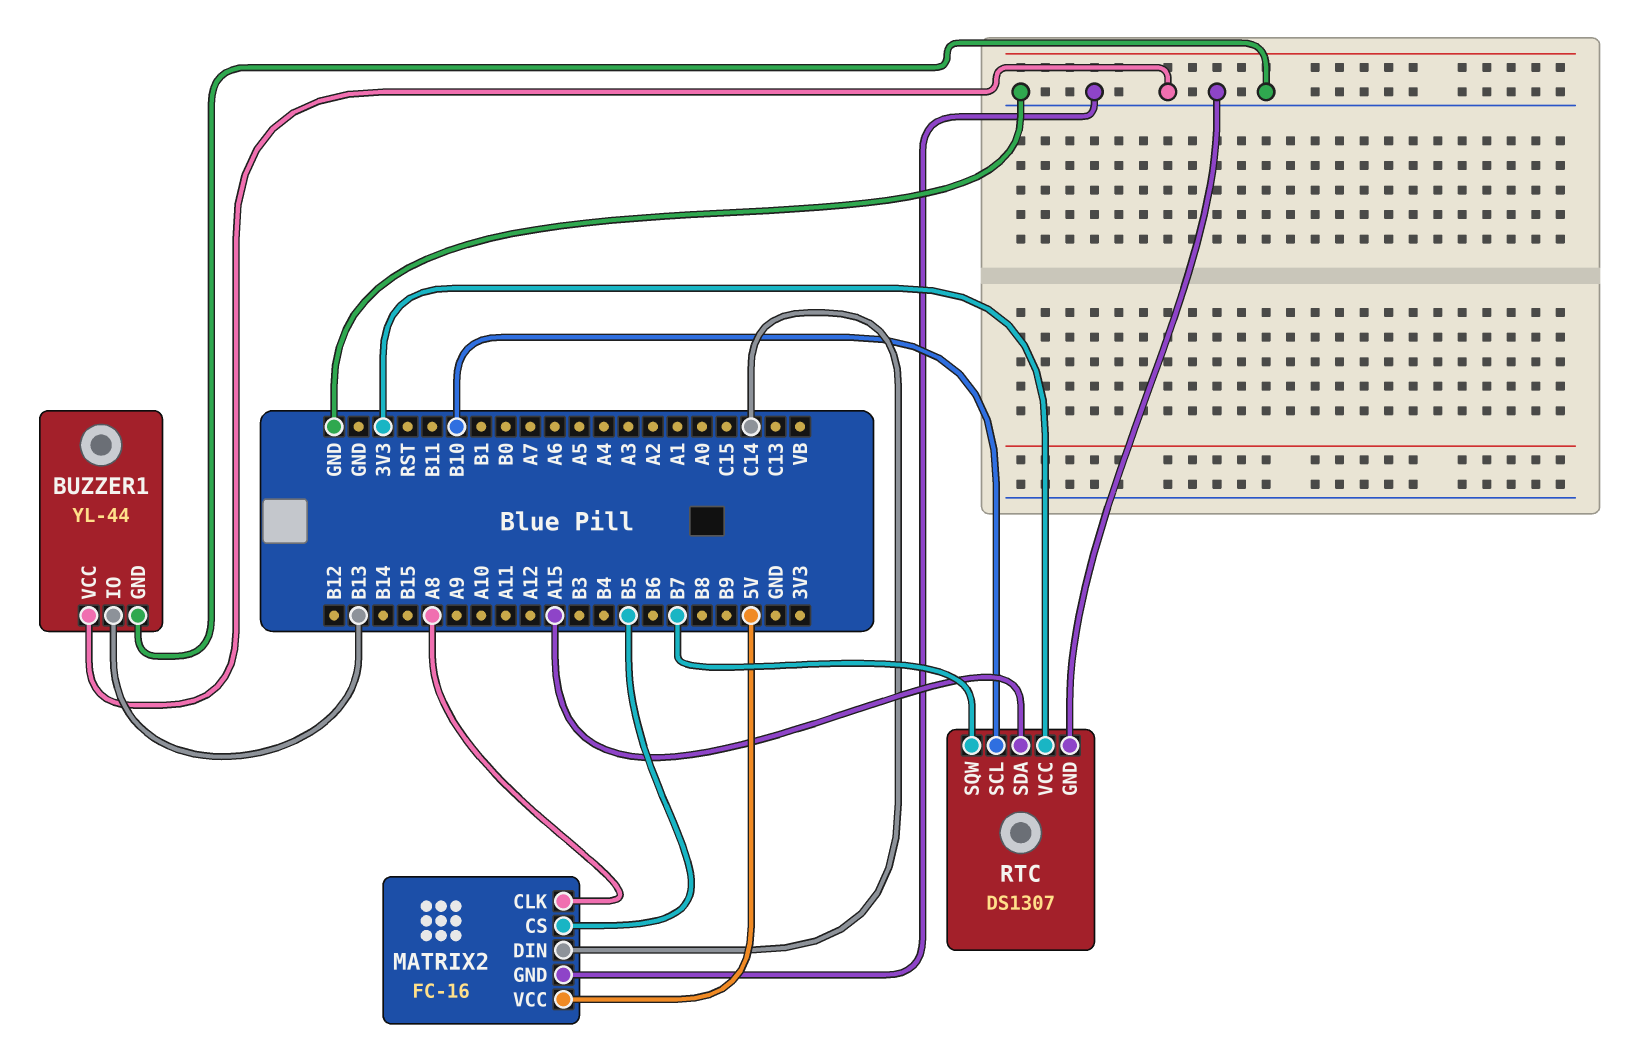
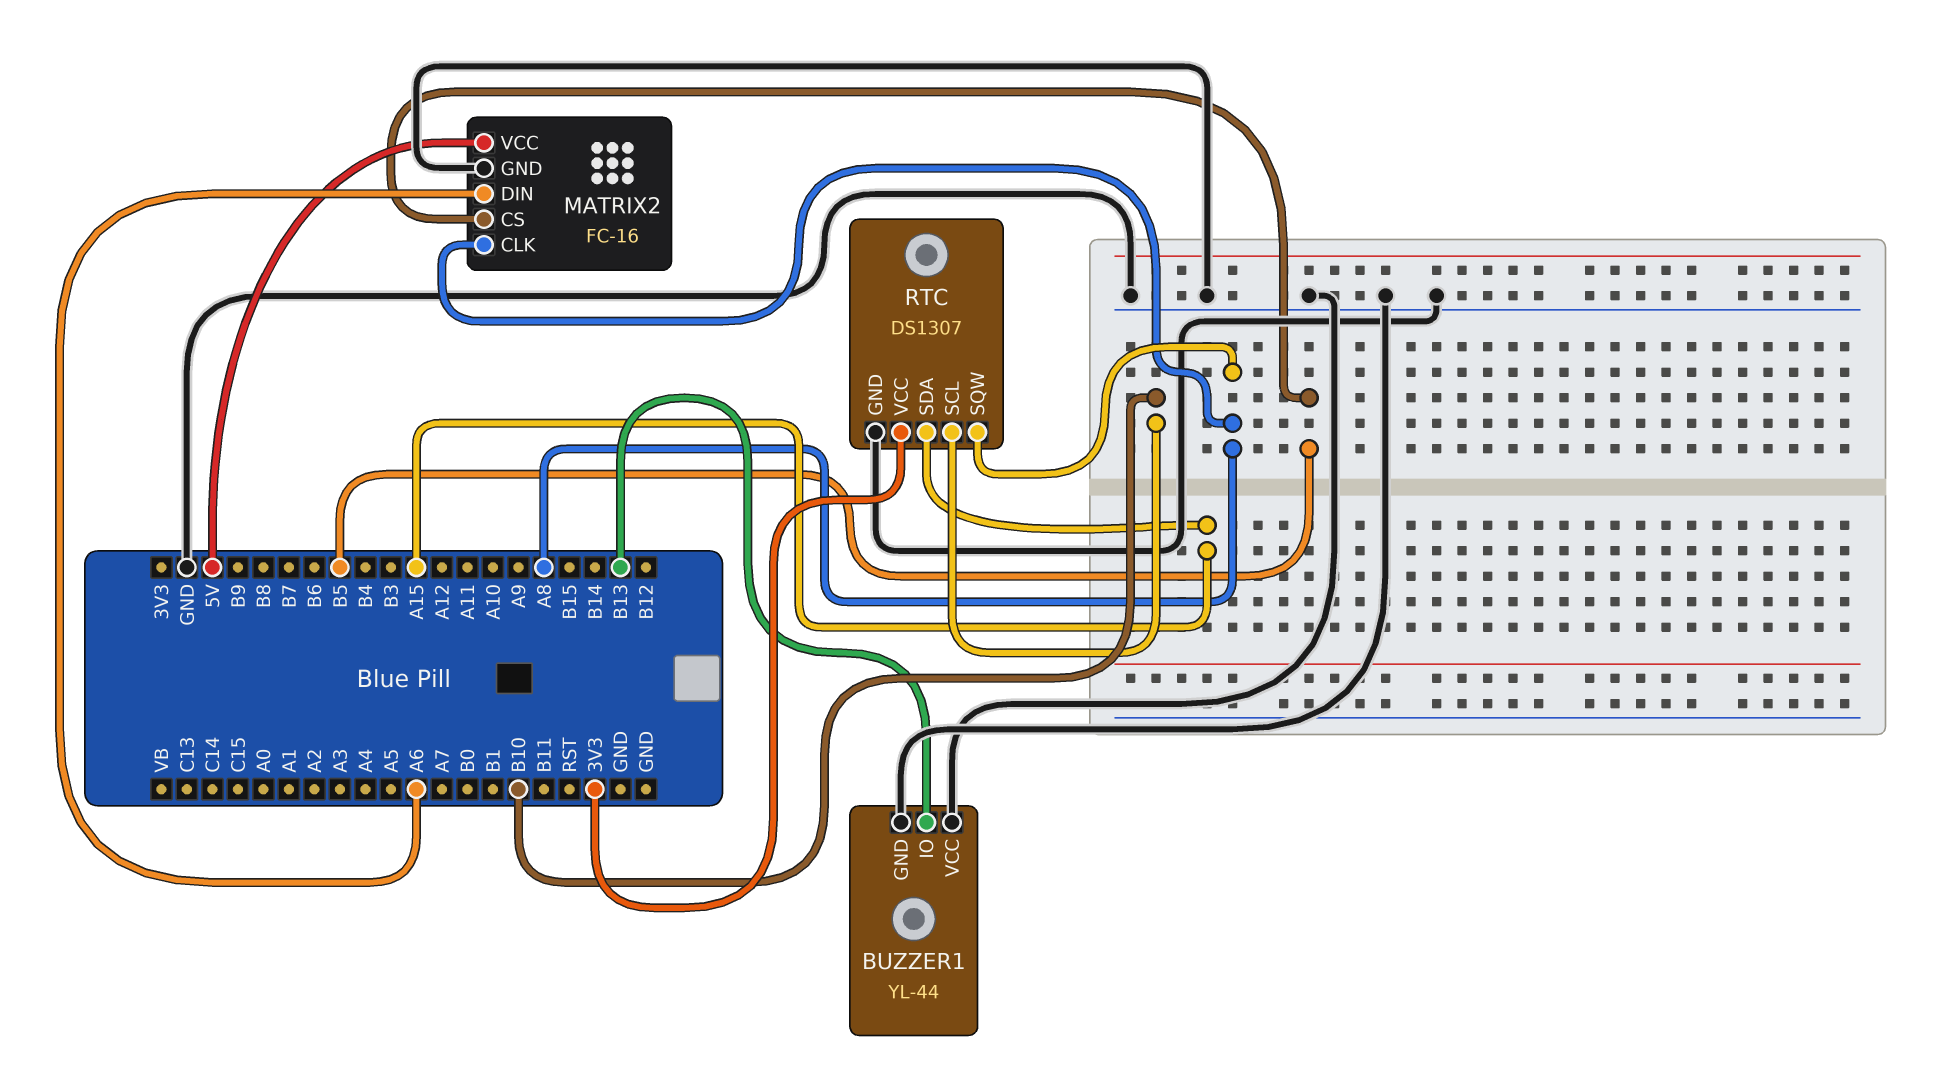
MATRIX2 pin DIN: C14 -> A6
RTC pin SQW: B7 -> A8

